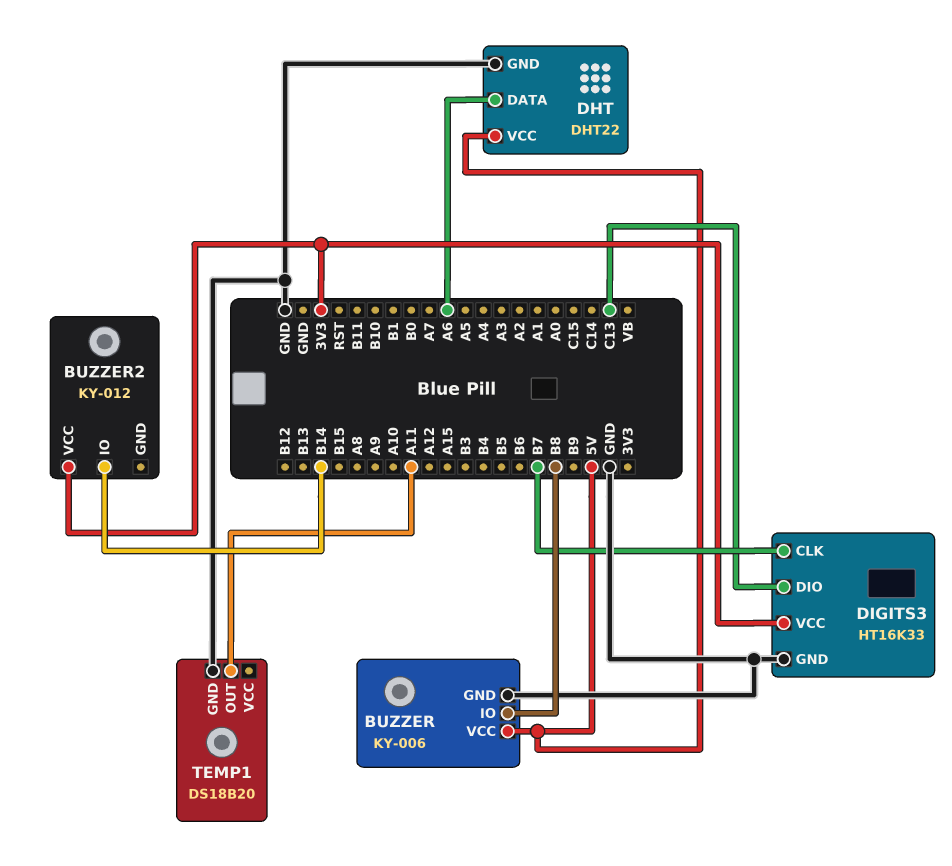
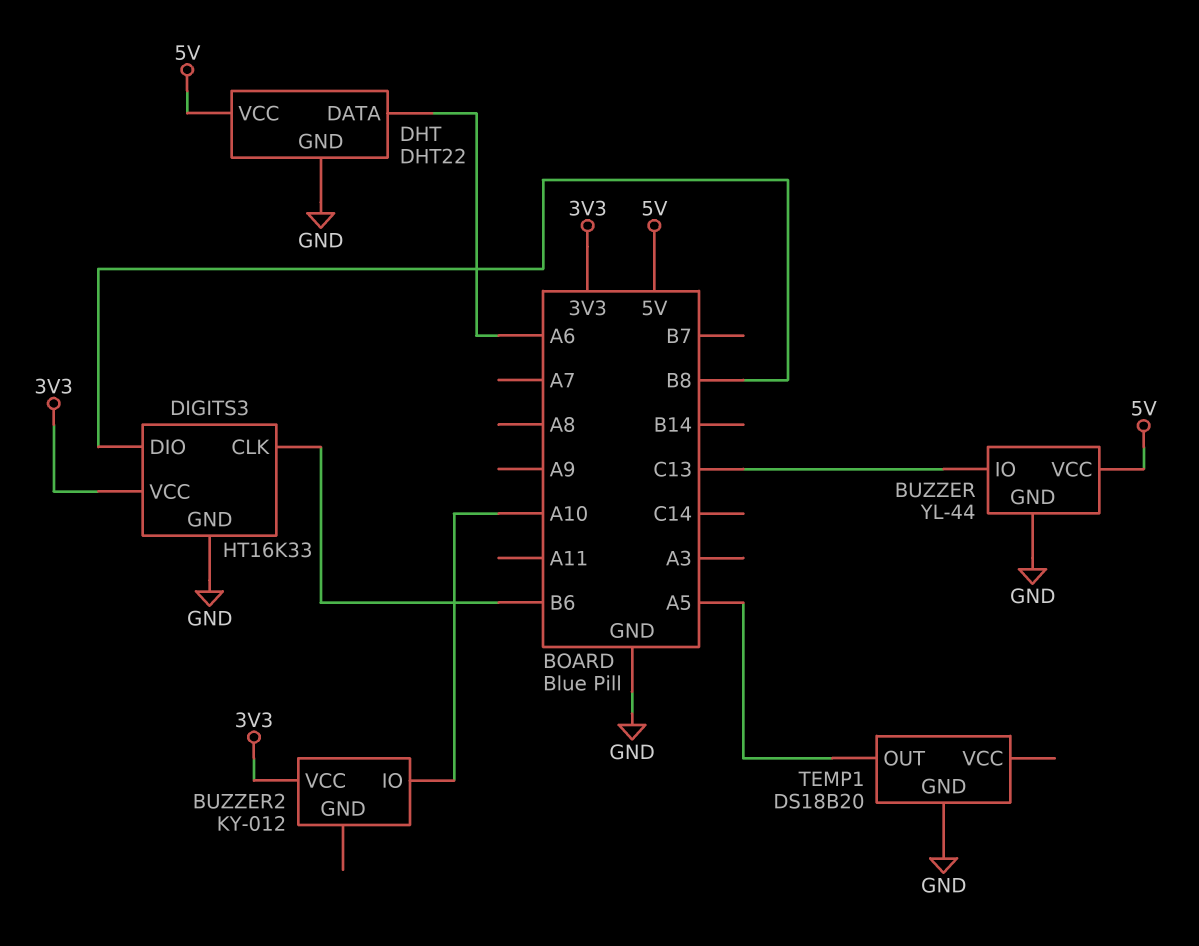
BUZZER: KY-006 -> YL-44
BUZZER pin IO: B8 -> C13
BUZZER2 pin IO: B14 -> A10
DIGITS3 pin CLK: B7 -> B6
DIGITS3 pin DIO: C13 -> B8
TEMP1 pin OUT: A11 -> A5

